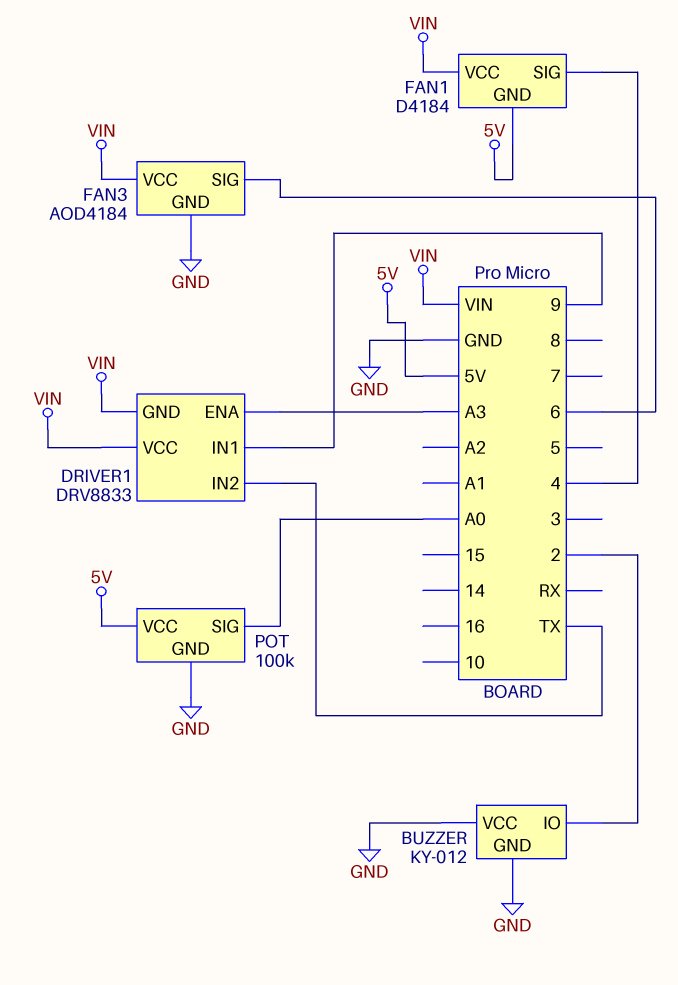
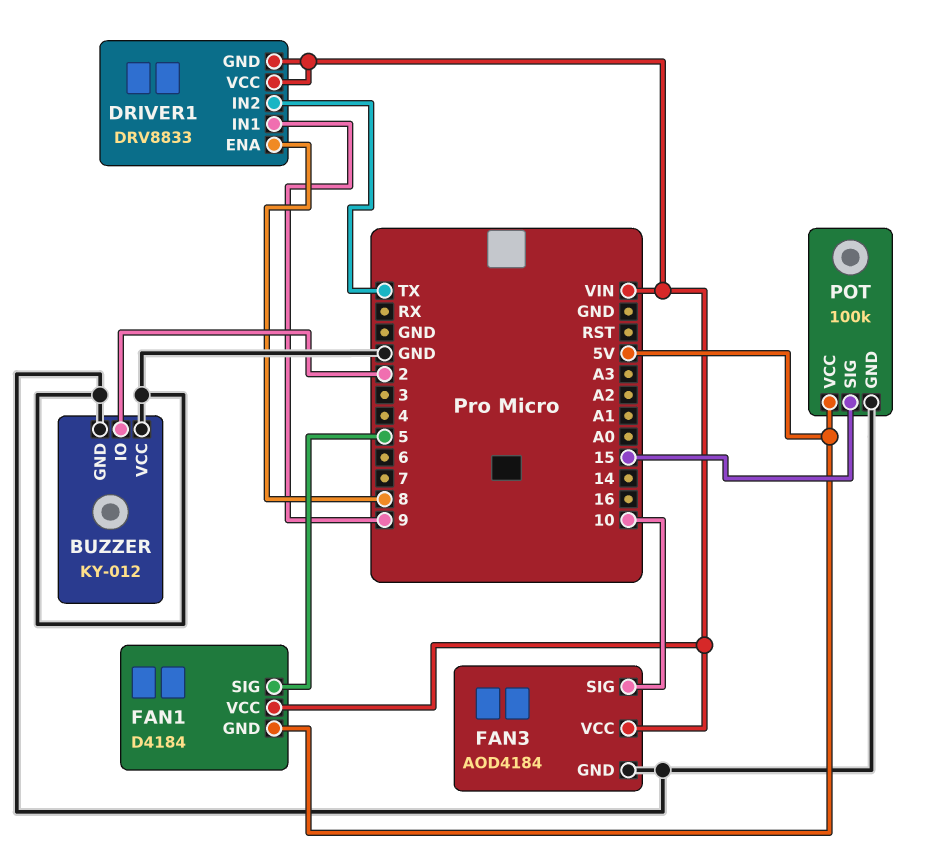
DRIVER1 pin ENA: A3 -> 8
FAN1 pin SIG: 4 -> 5
FAN3 pin SIG: 6 -> 10
POT pin SIG: A0 -> 15

